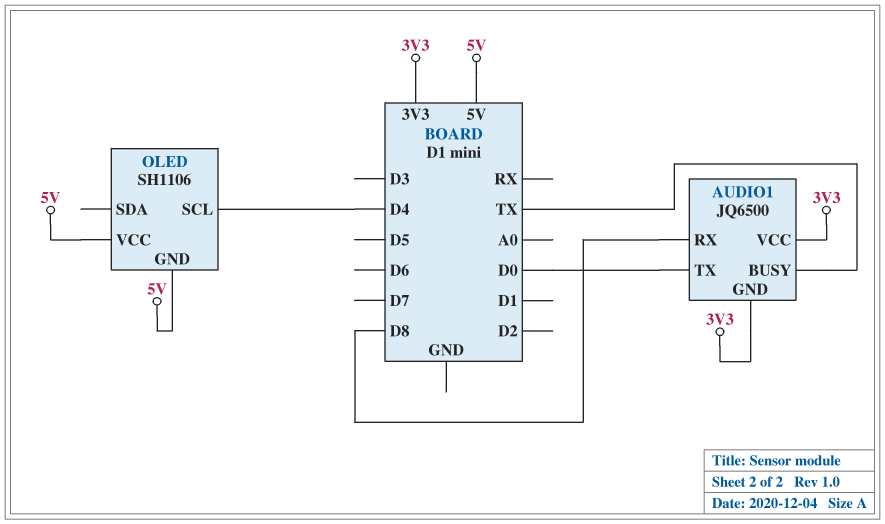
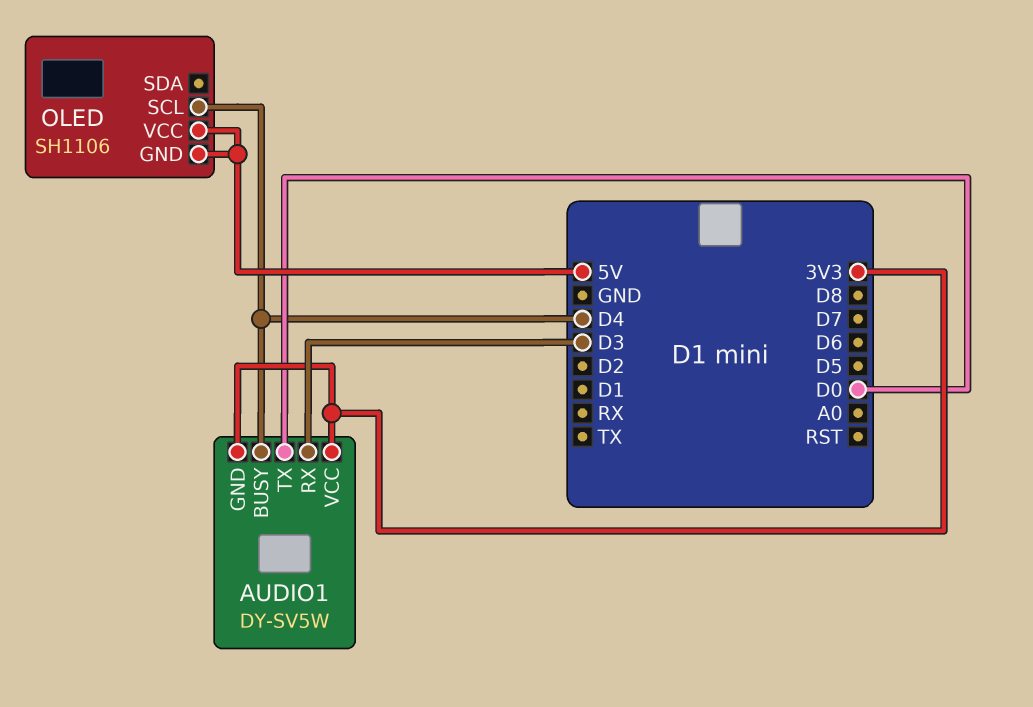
AUDIO1: JQ6500 -> DY-SV5W
AUDIO1 pin BUSY: TX -> D4
AUDIO1 pin RX: D8 -> D3

